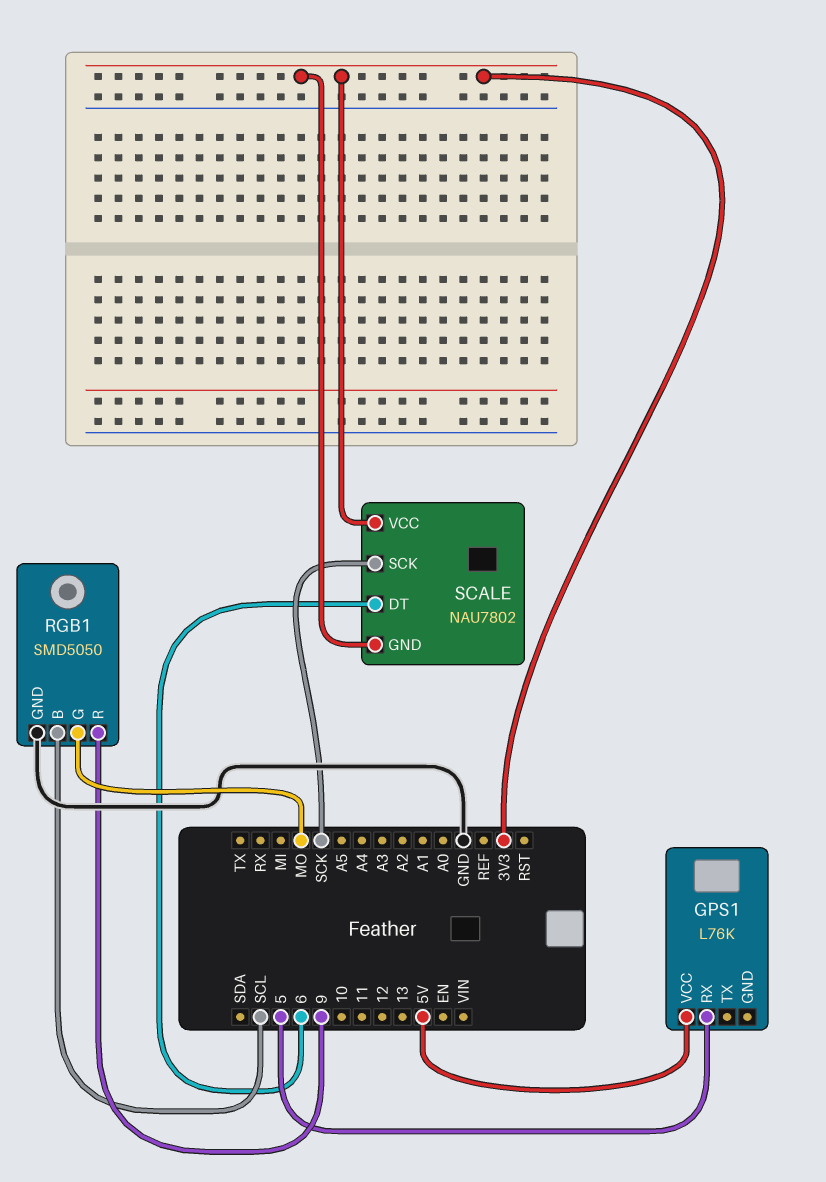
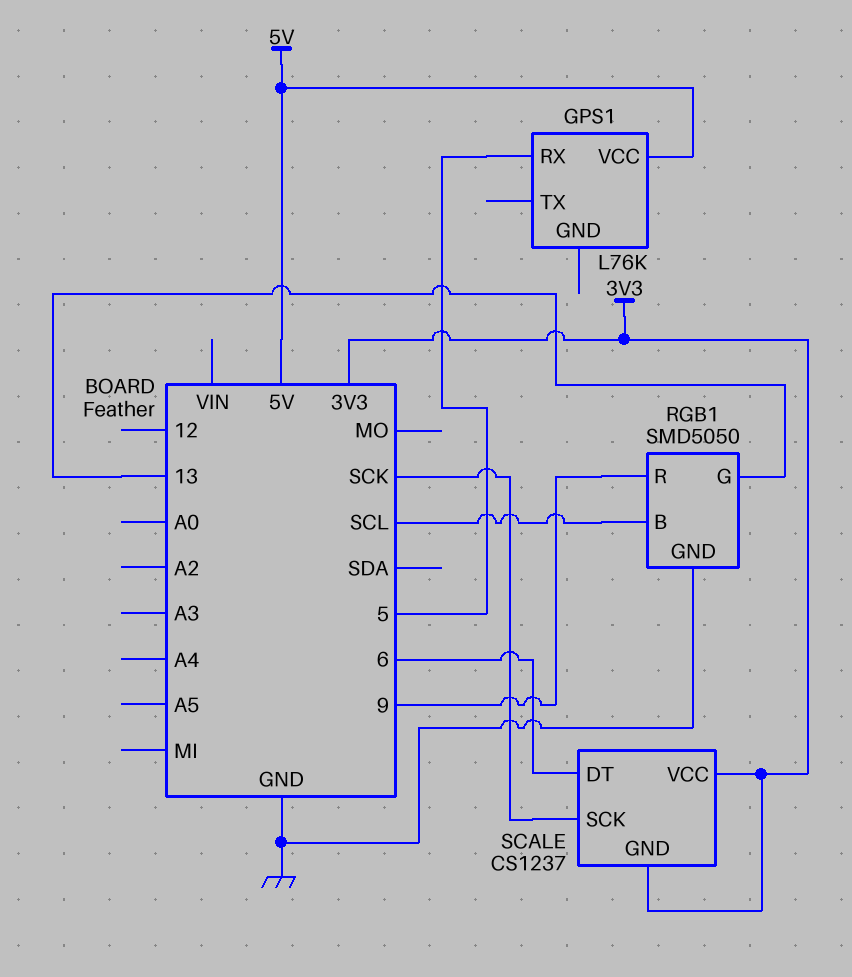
RGB1 pin G: MO -> 13
SCALE: NAU7802 -> CS1237

